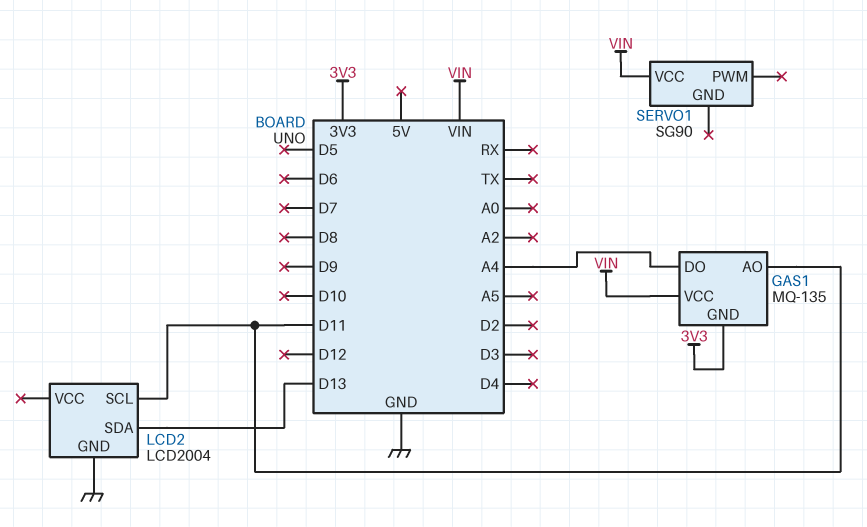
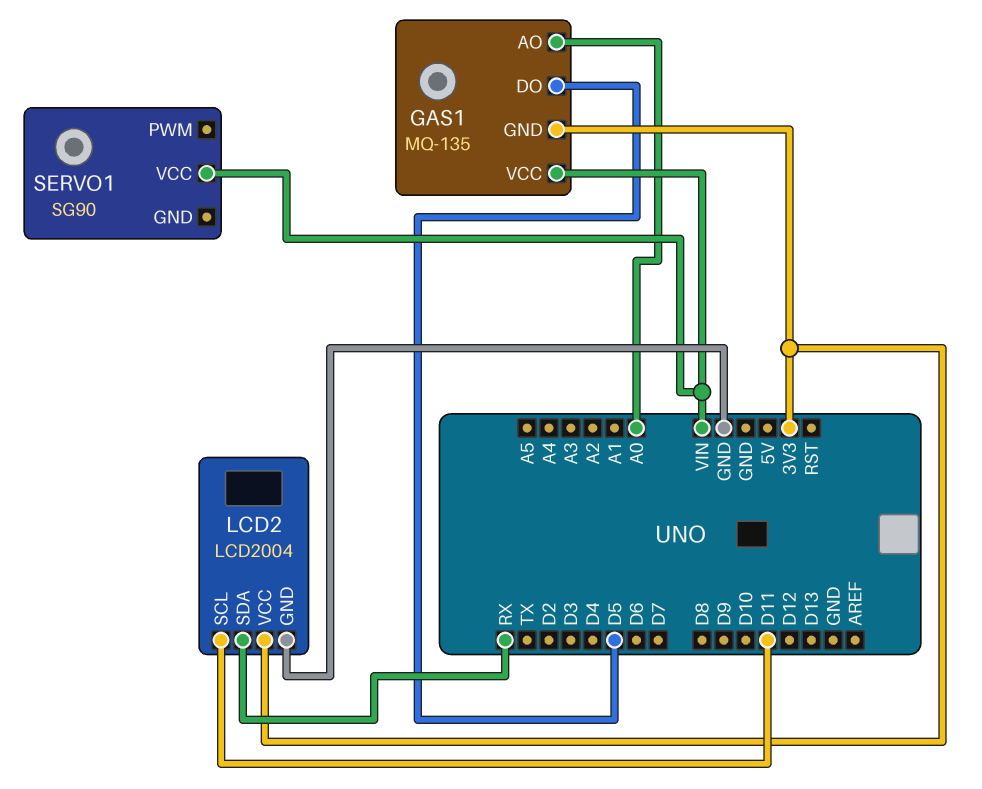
GAS1 pin AO: D11 -> A0
GAS1 pin DO: A4 -> D5
LCD2 pin SDA: D13 -> RX
LCD2 pin VCC: none -> 3V3

